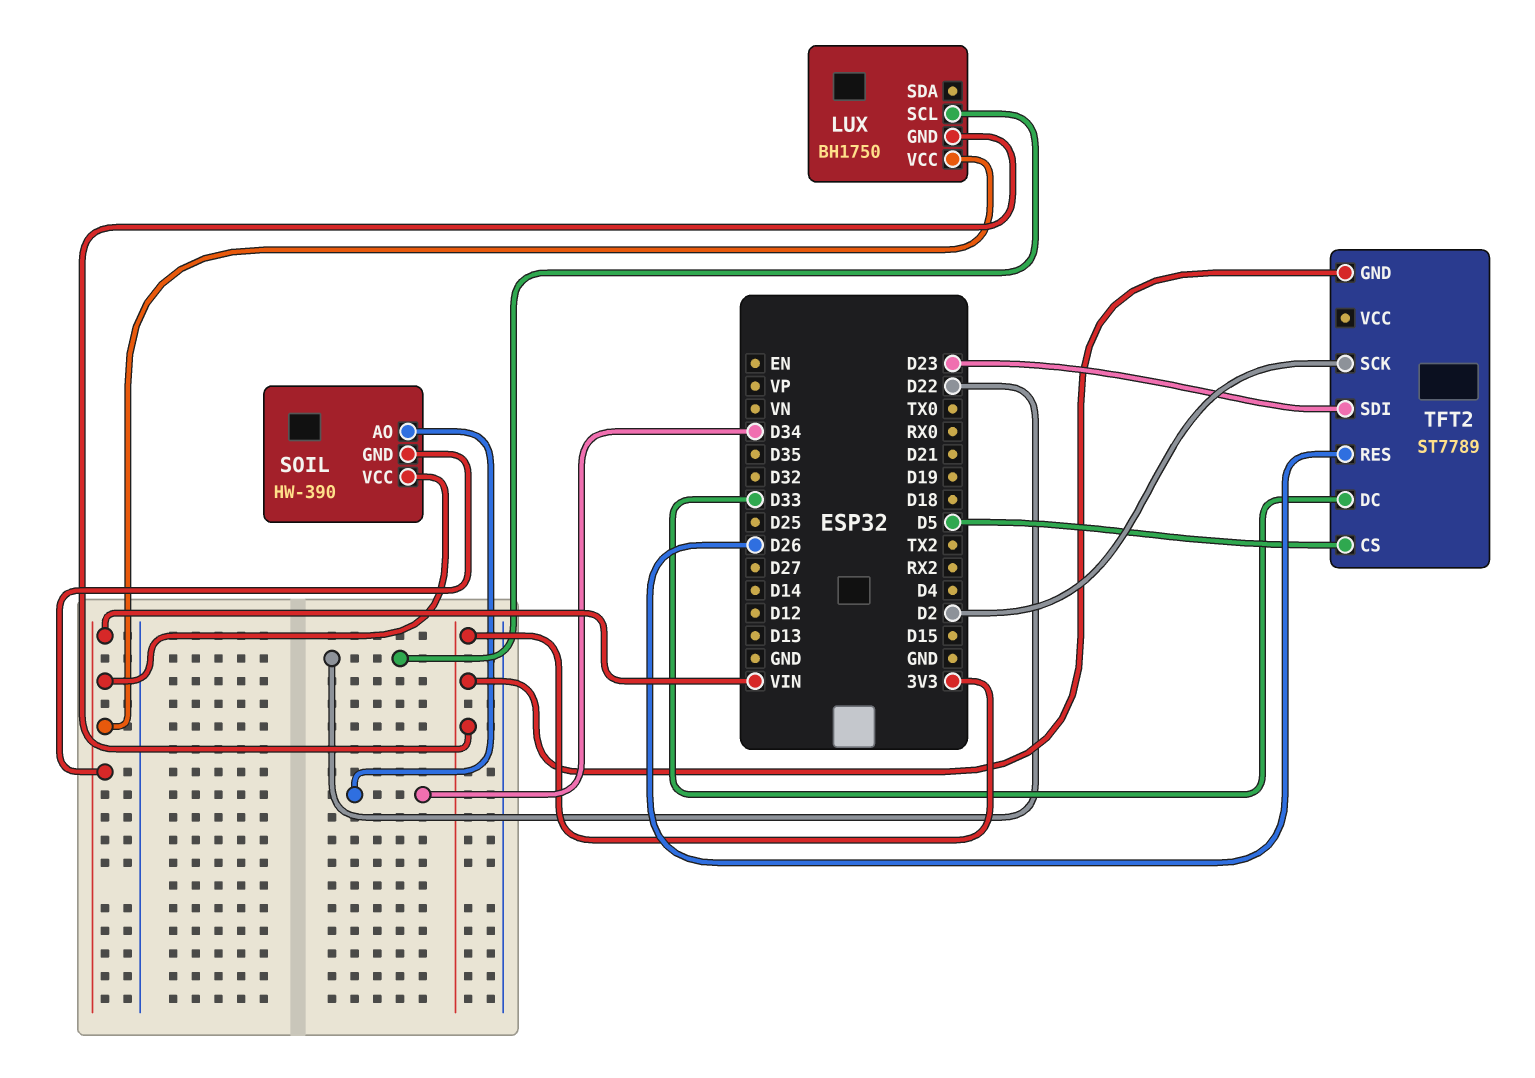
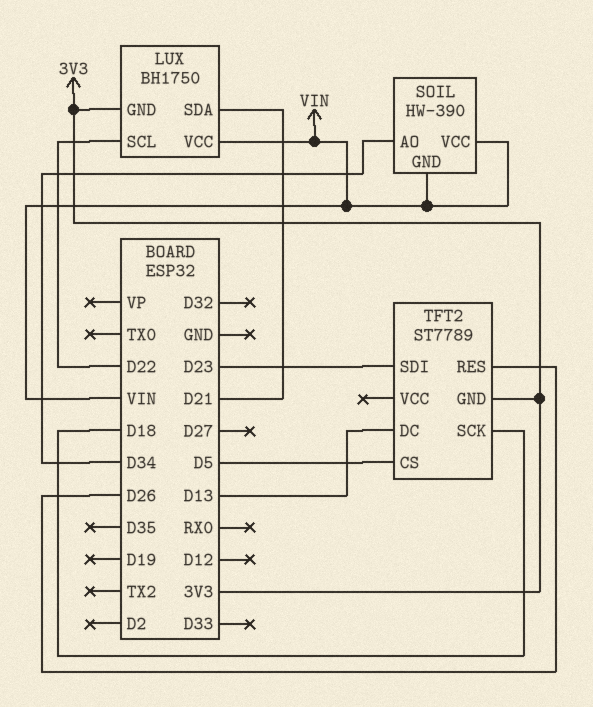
LUX pin SDA: none -> D21
TFT2 pin DC: D33 -> D13
TFT2 pin SCK: D2 -> D18

